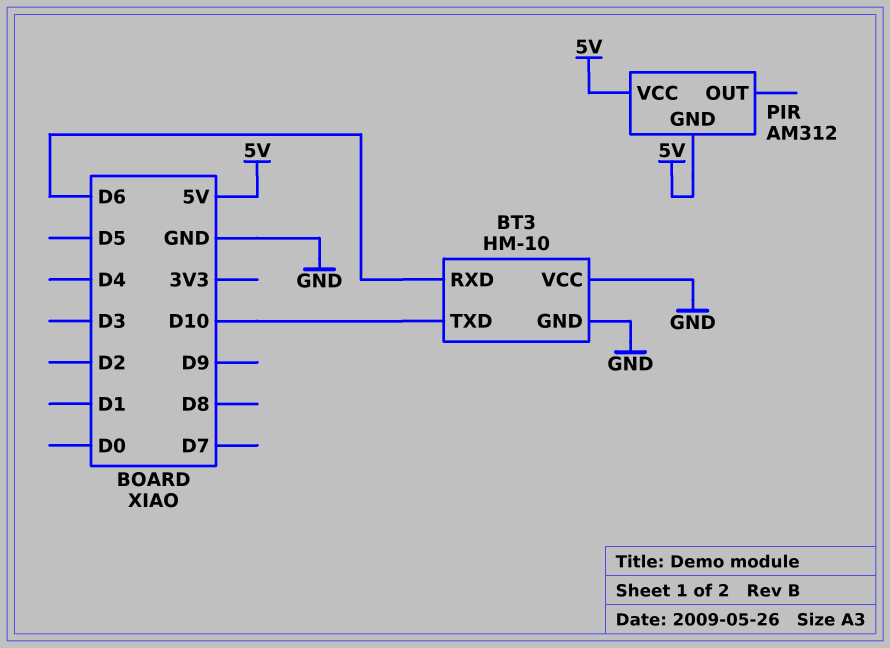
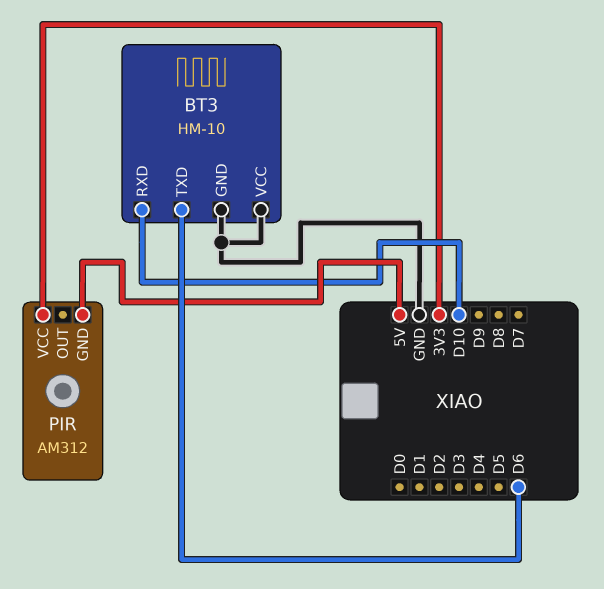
BT3 pin RXD: D6 -> D10
BT3 pin TXD: D10 -> D6
PIR pin VCC: 5V -> 3V3

